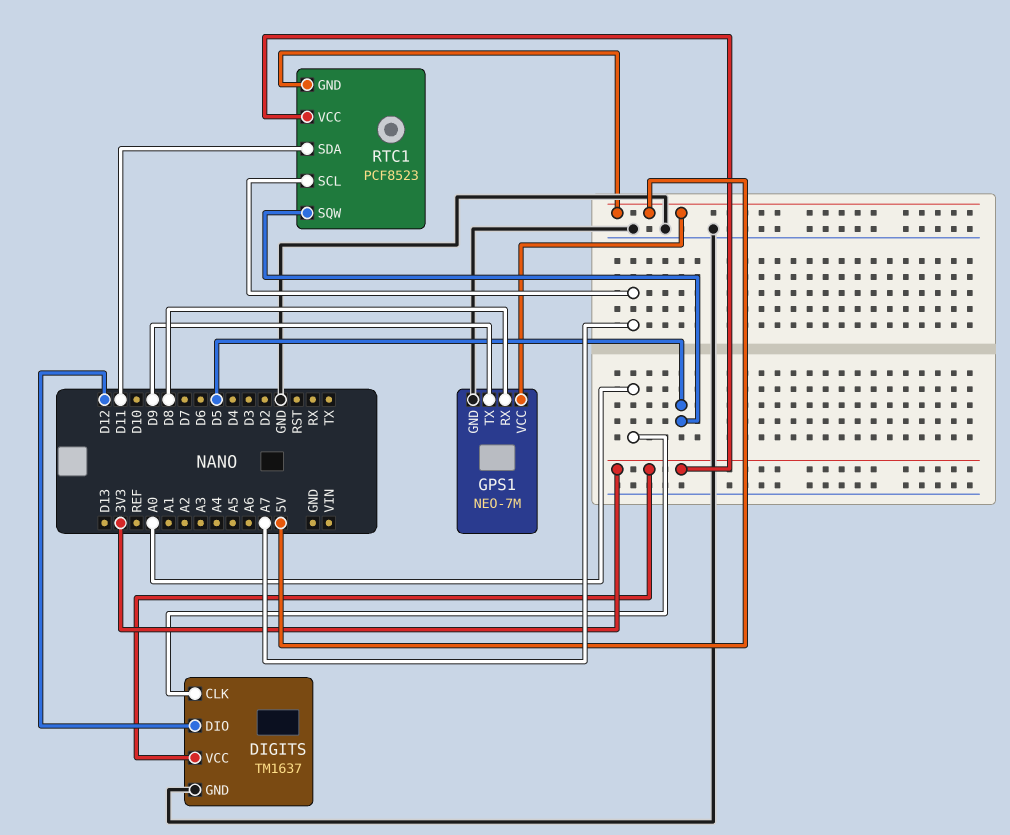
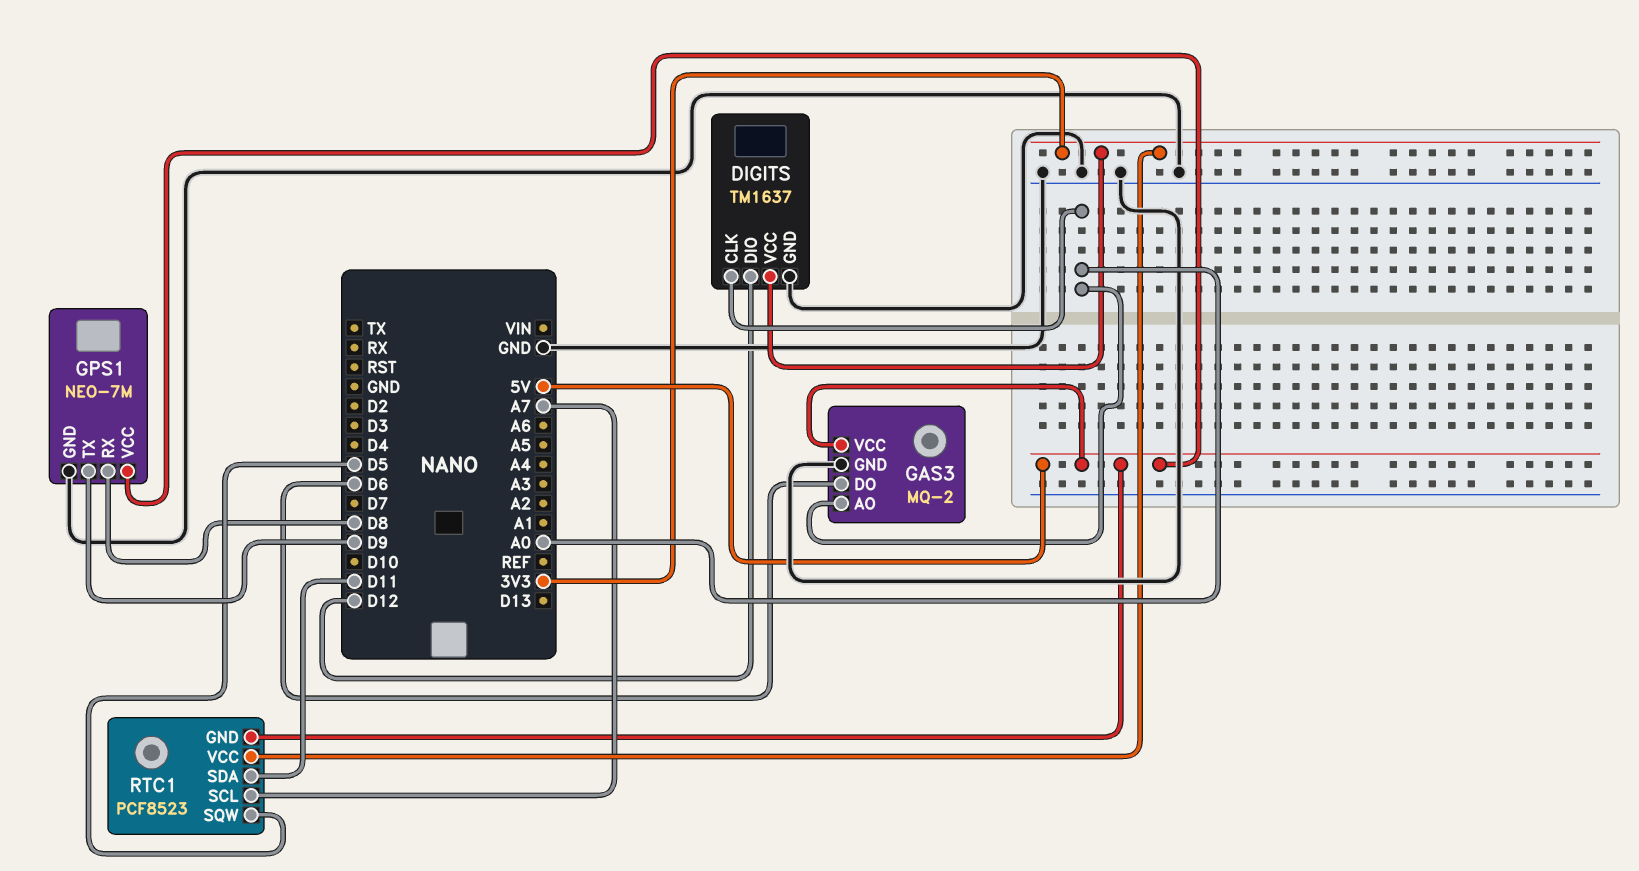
GAS3: none -> MQ-2
GAS3 pin AO: none -> A0
GAS3 pin DO: none -> D6
GAS3 pin GND: none -> GND
GAS3 pin VCC: none -> 5V

